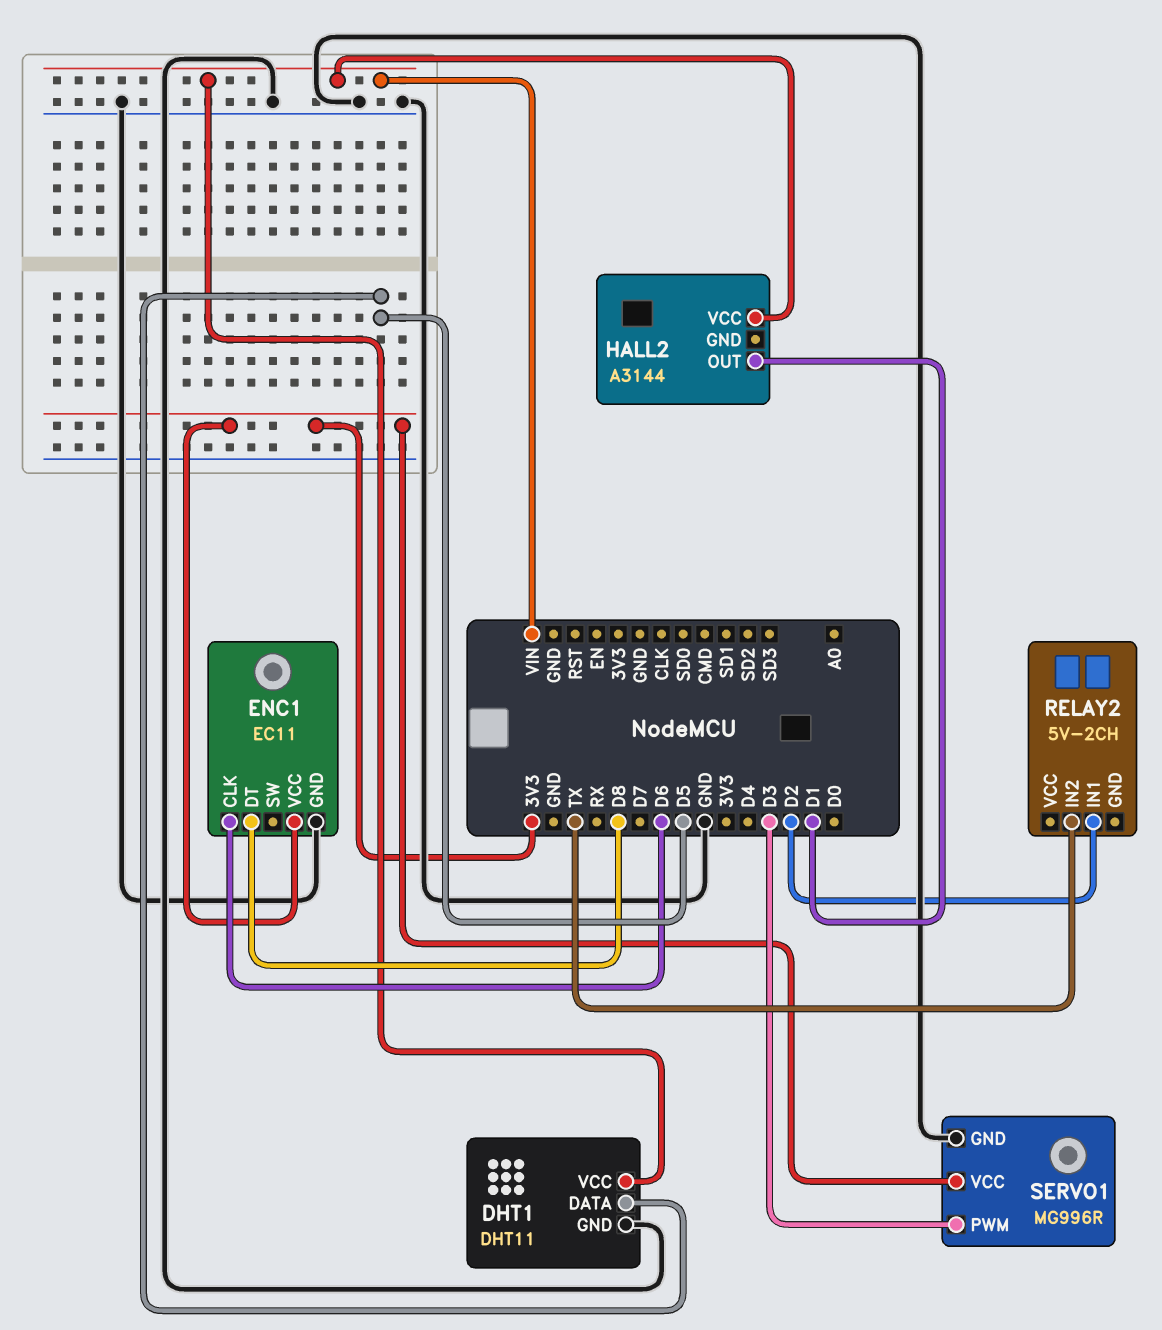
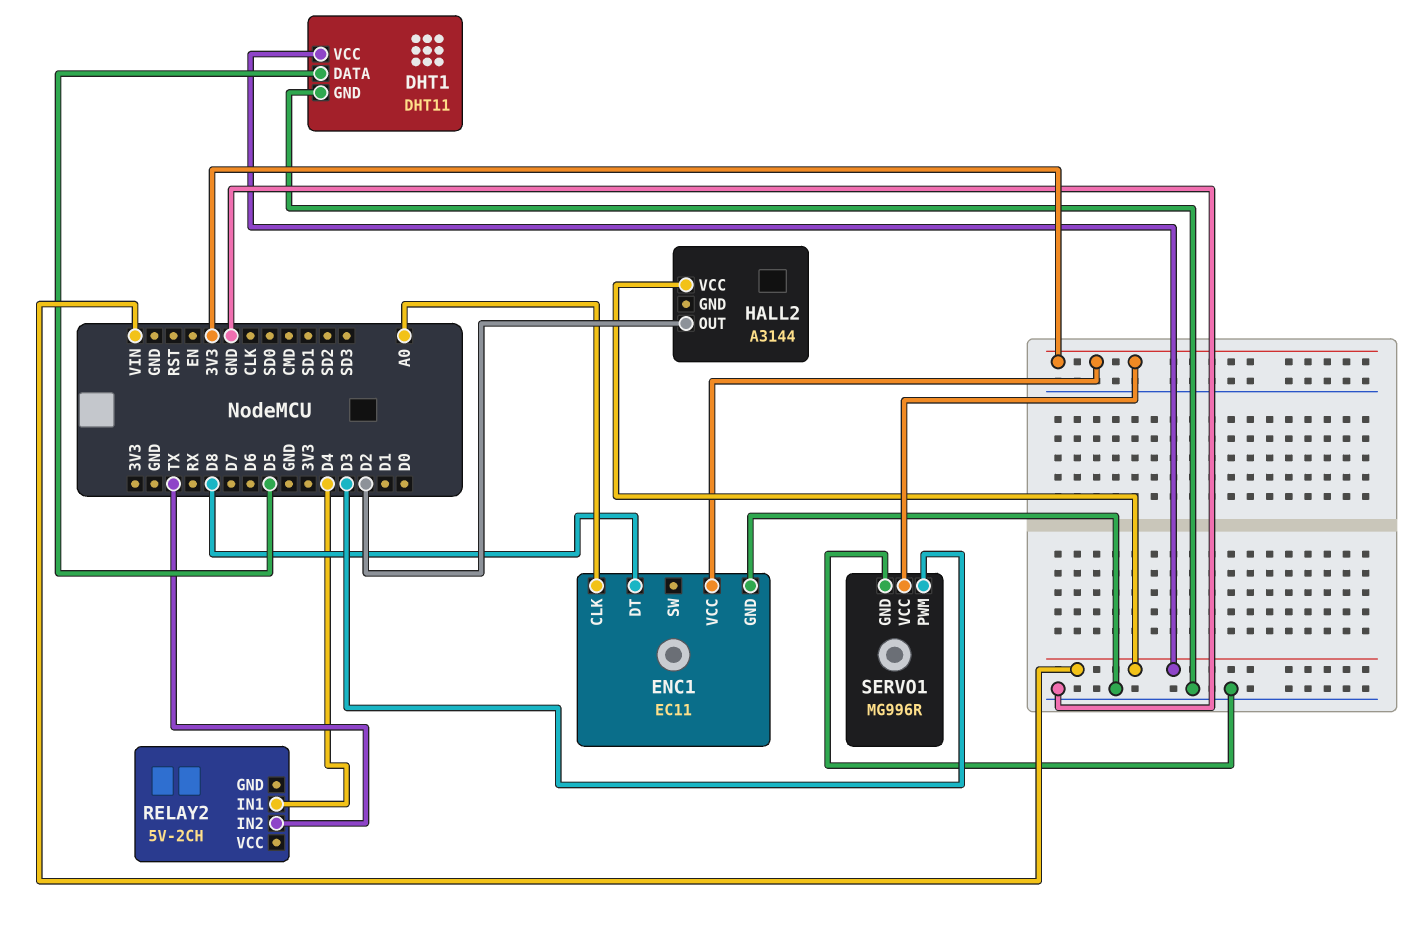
ENC1 pin CLK: D6 -> A0
HALL2 pin OUT: D1 -> D2
RELAY2 pin IN1: D2 -> D4

